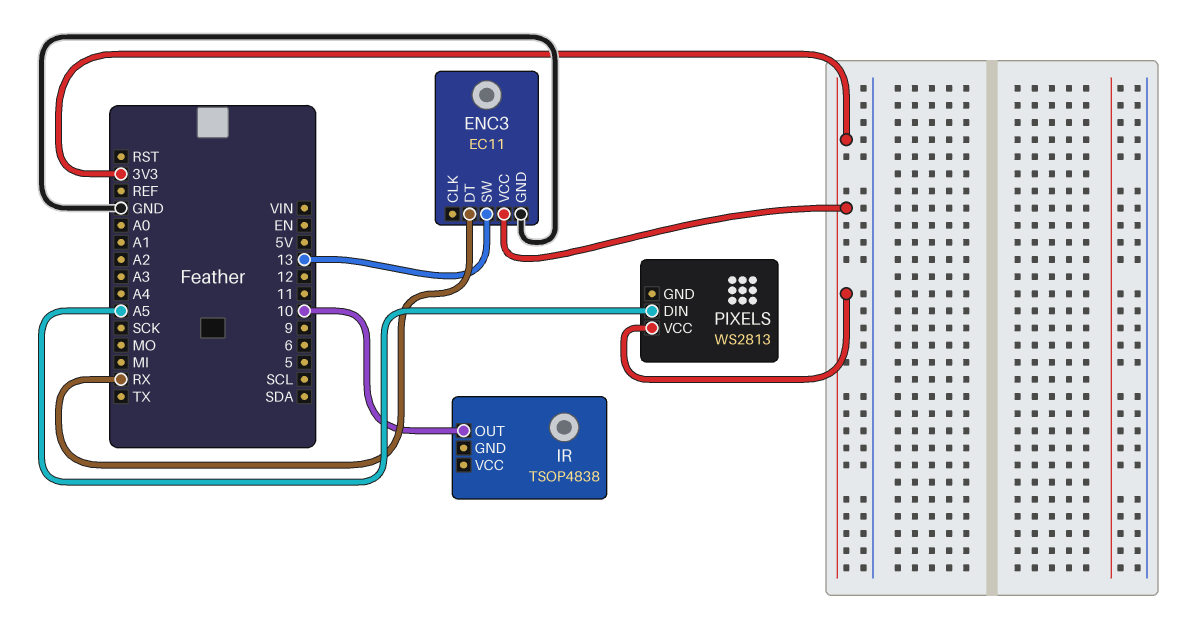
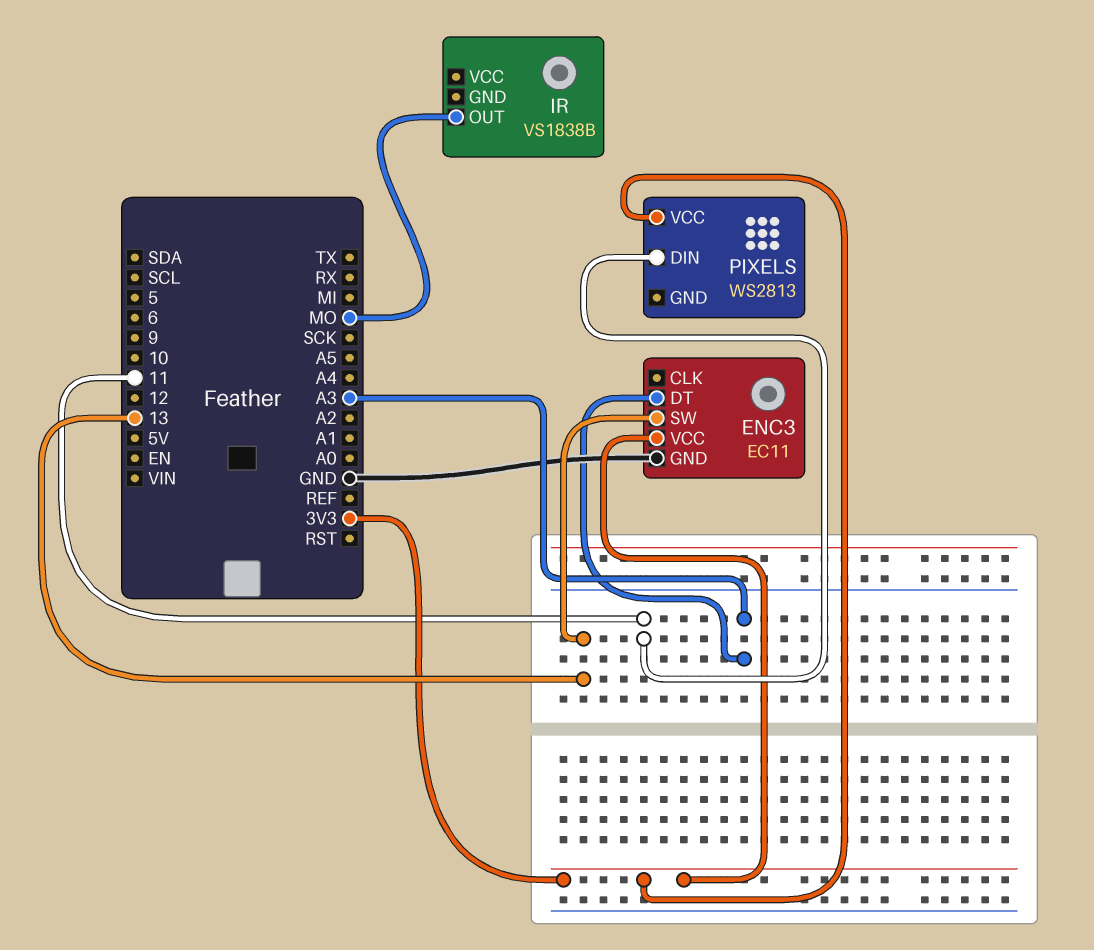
ENC3 pin DT: RX -> A3
IR: TSOP4838 -> VS1838B
IR pin OUT: 10 -> MO
PIXELS pin DIN: A5 -> 11

